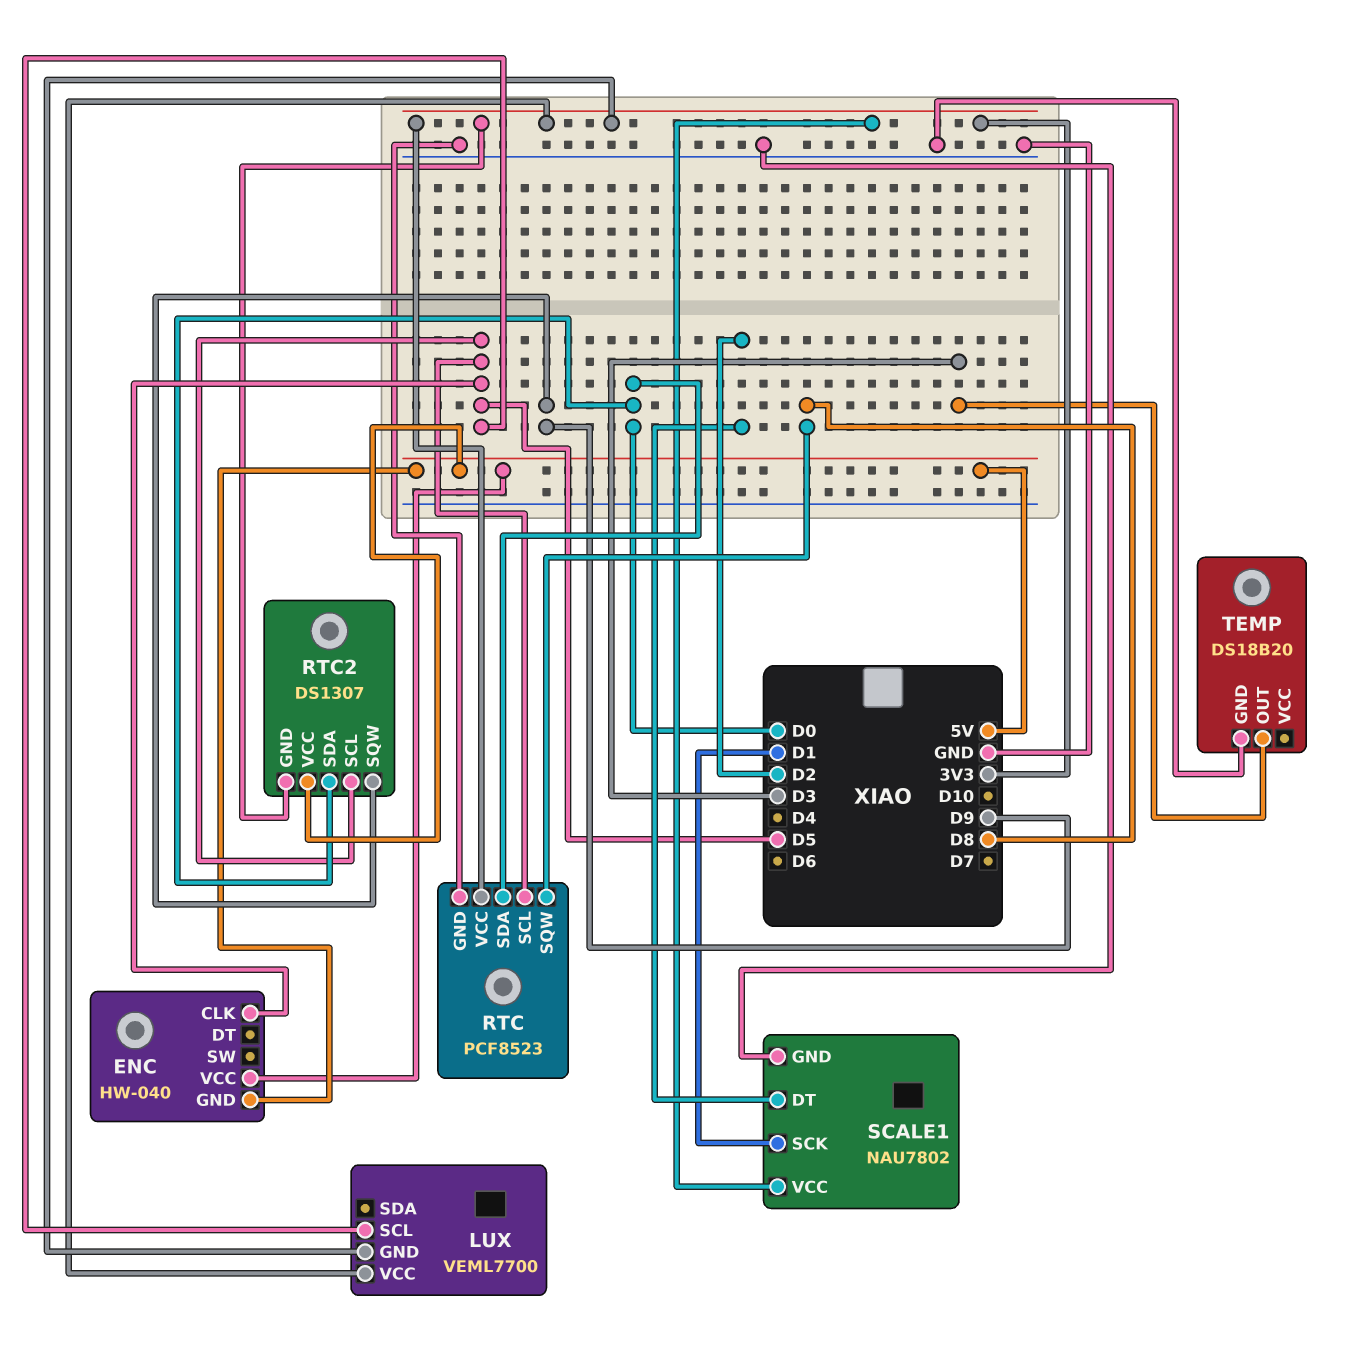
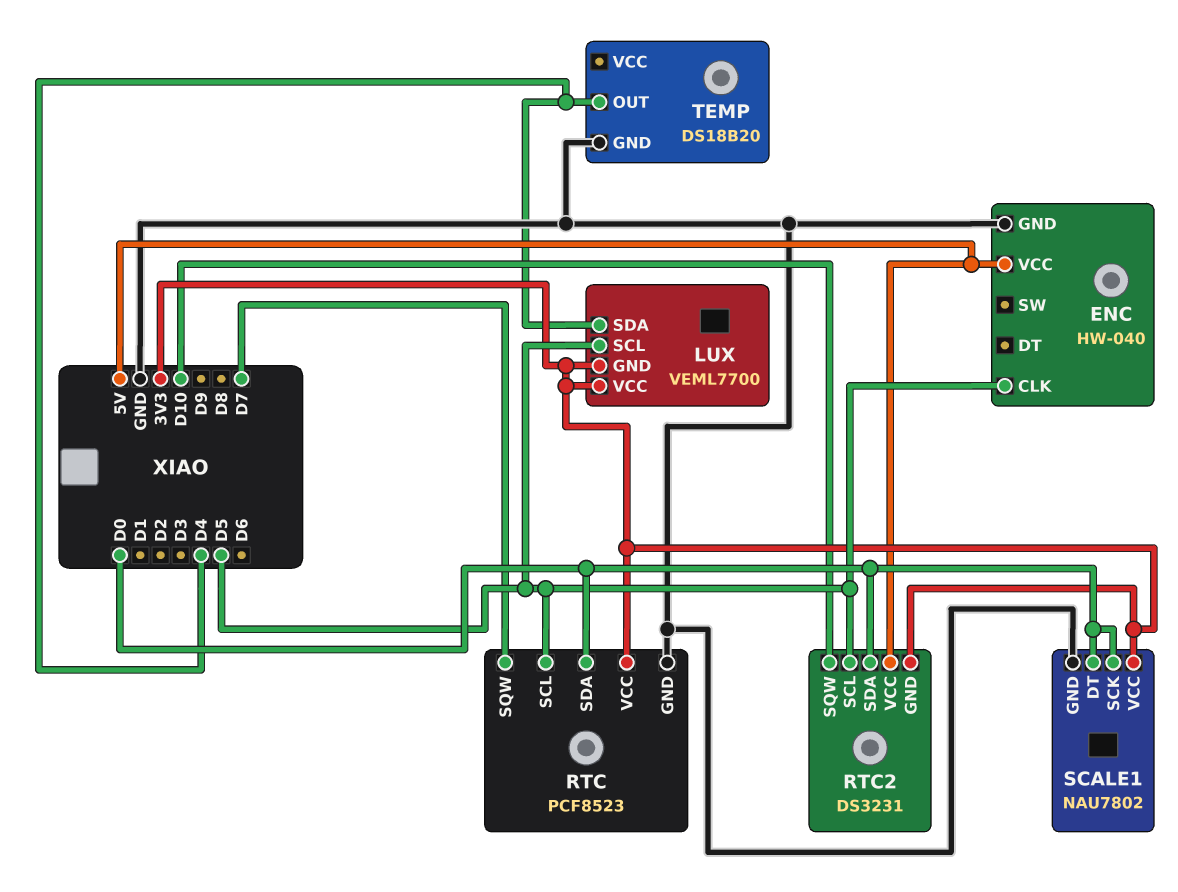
ENC pin GND: 5V -> GND
LUX pin SDA: none -> D4
RTC pin SQW: D8 -> D7
RTC2: DS1307 -> DS3231
RTC2 pin SQW: D9 -> D10
SCALE1 pin DT: D2 -> D0
SCALE1 pin SCK: D1 -> D0
TEMP pin OUT: D3 -> D4

